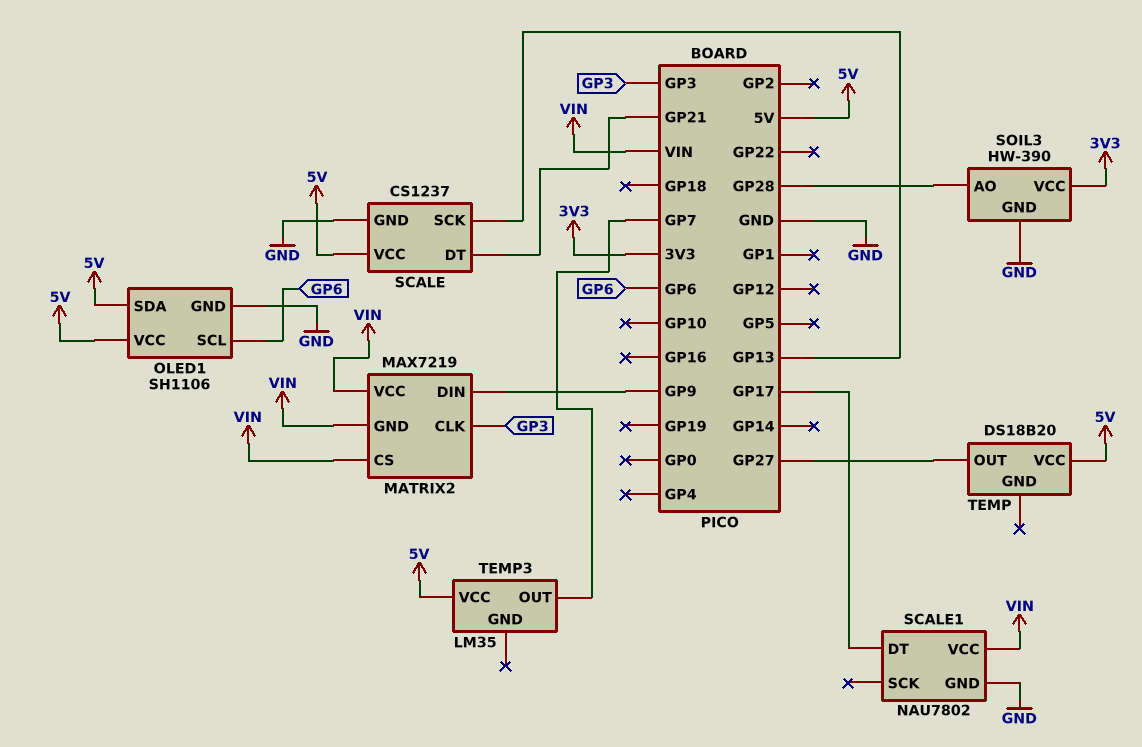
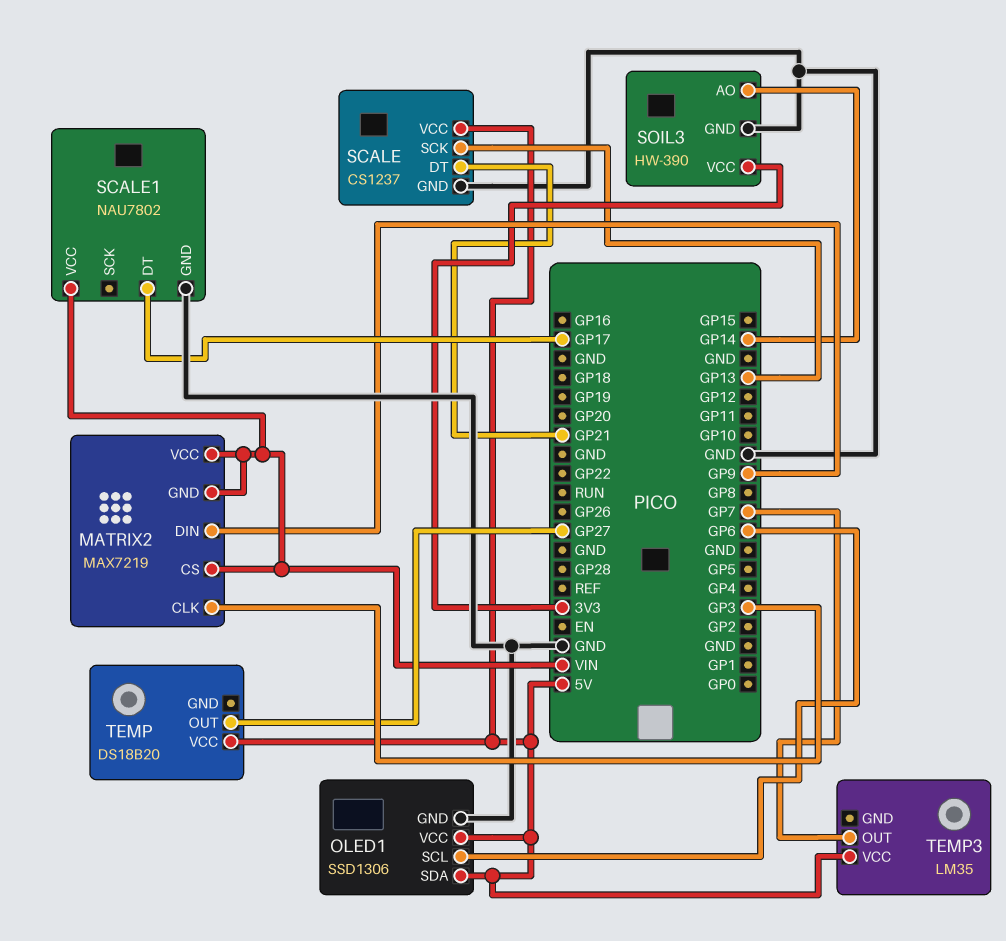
OLED1: SH1106 -> SSD1306
SOIL3 pin AO: GP28 -> GP14

